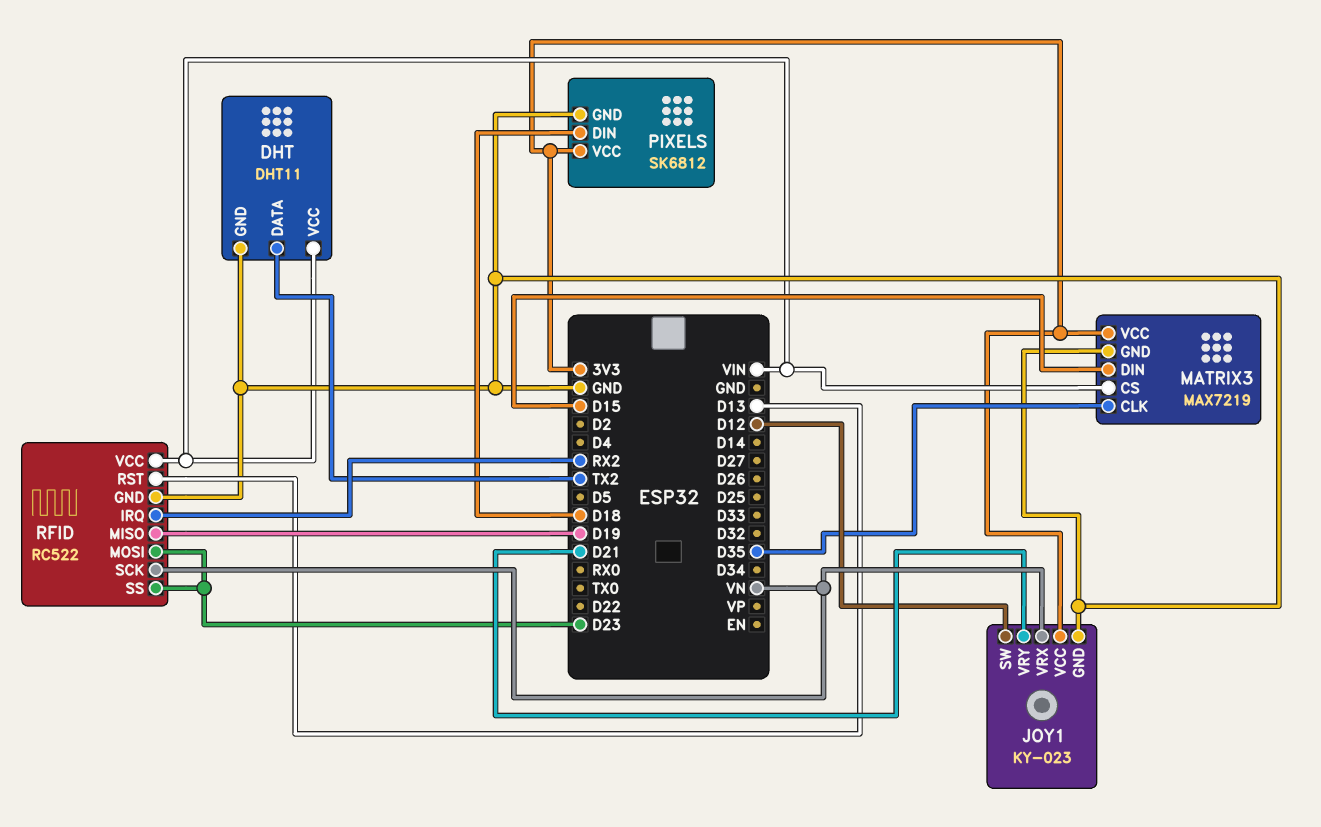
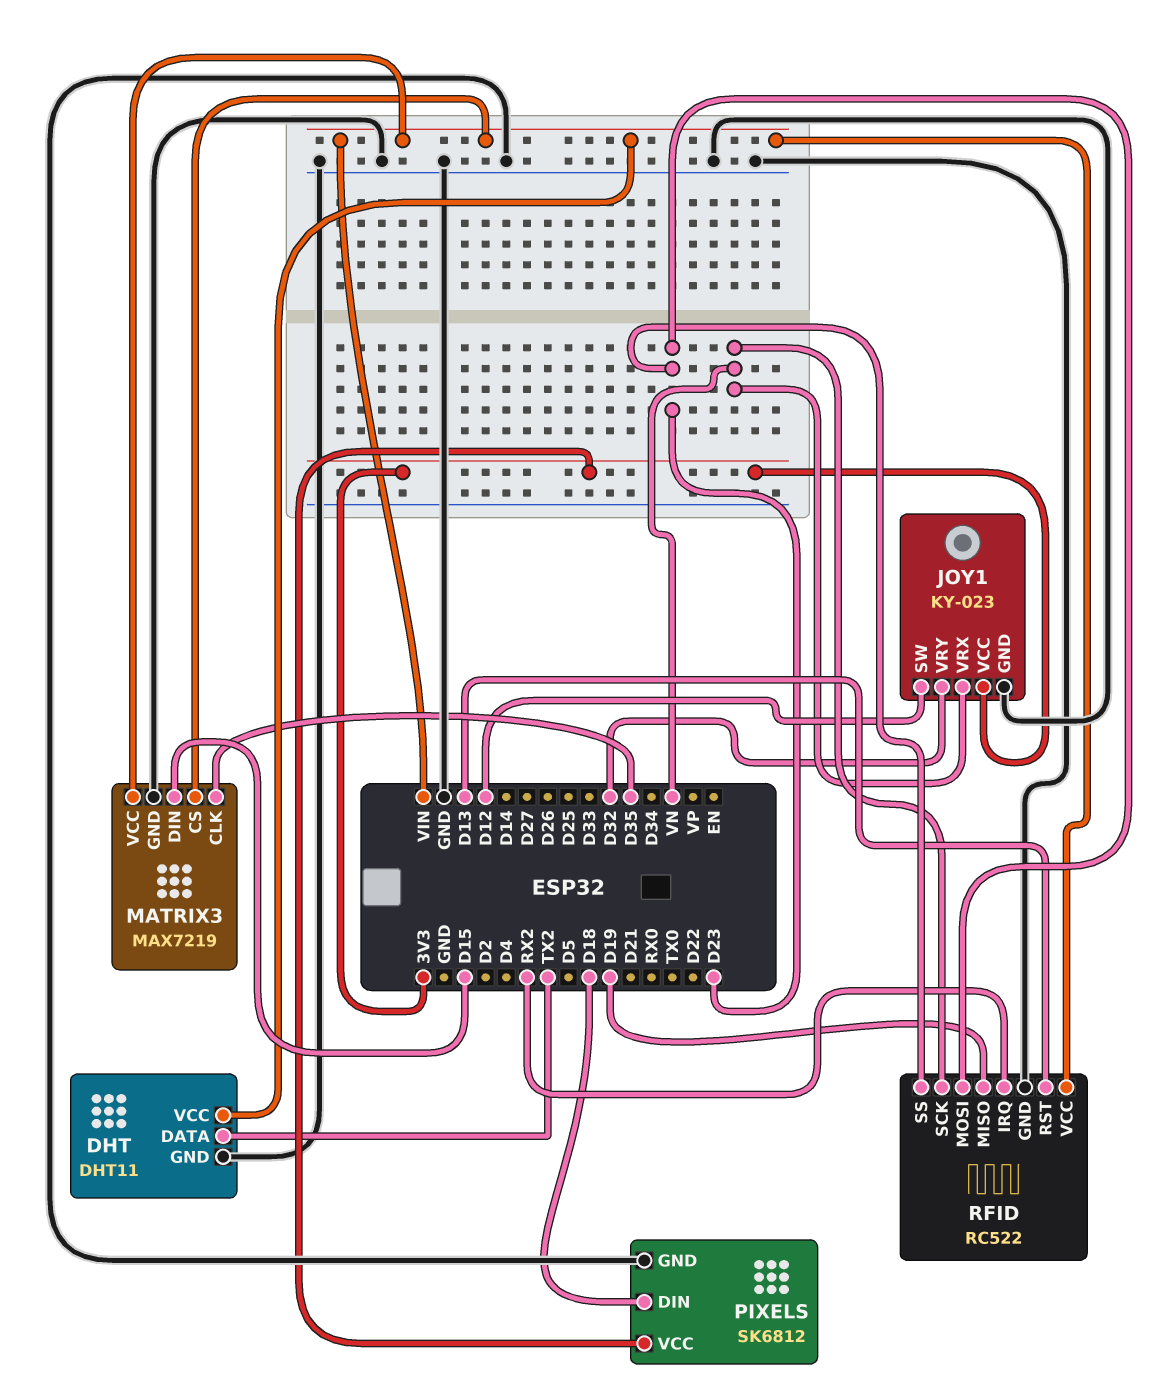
JOY1 pin VRY: D21 -> D32
MATRIX3 pin VCC: 3V3 -> VIN

